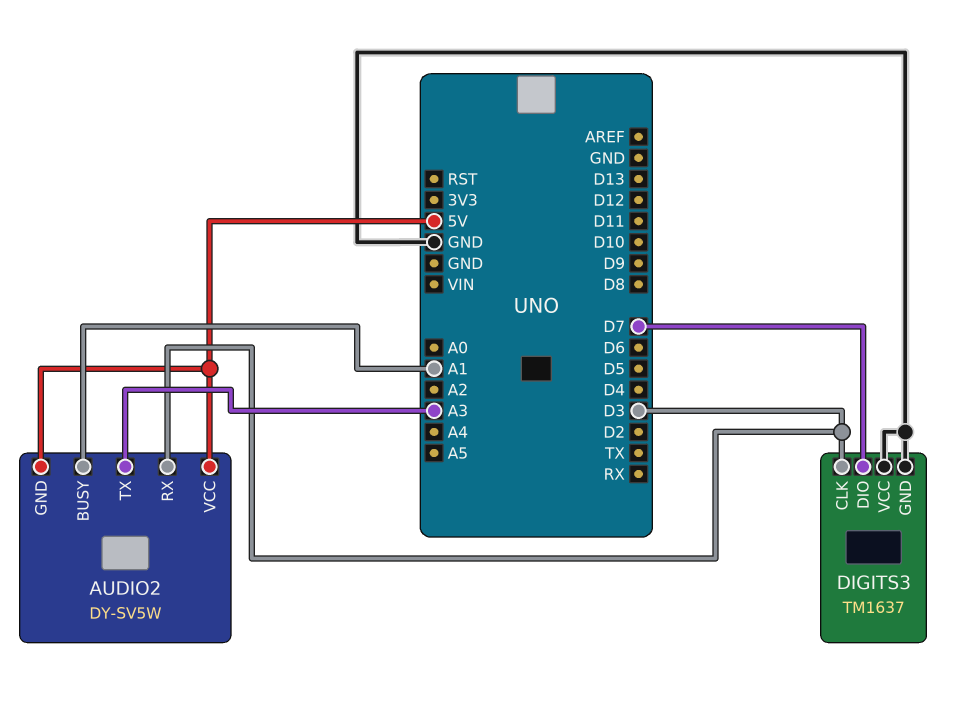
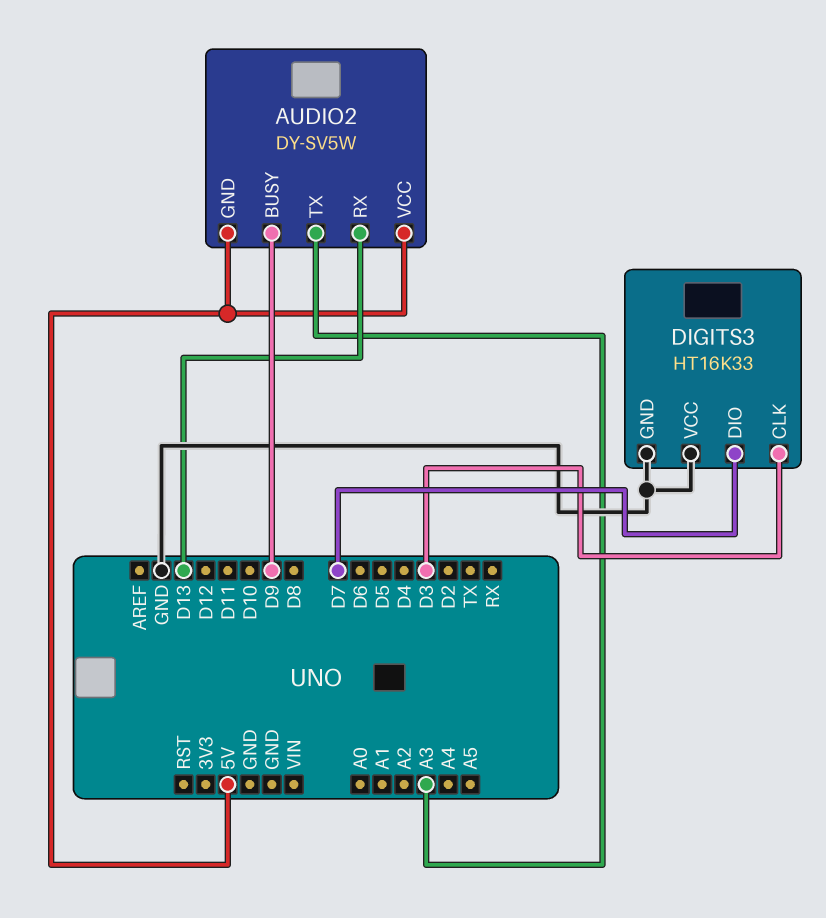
AUDIO2 pin BUSY: A1 -> D9
AUDIO2 pin RX: D3 -> D13
DIGITS3: TM1637 -> HT16K33

